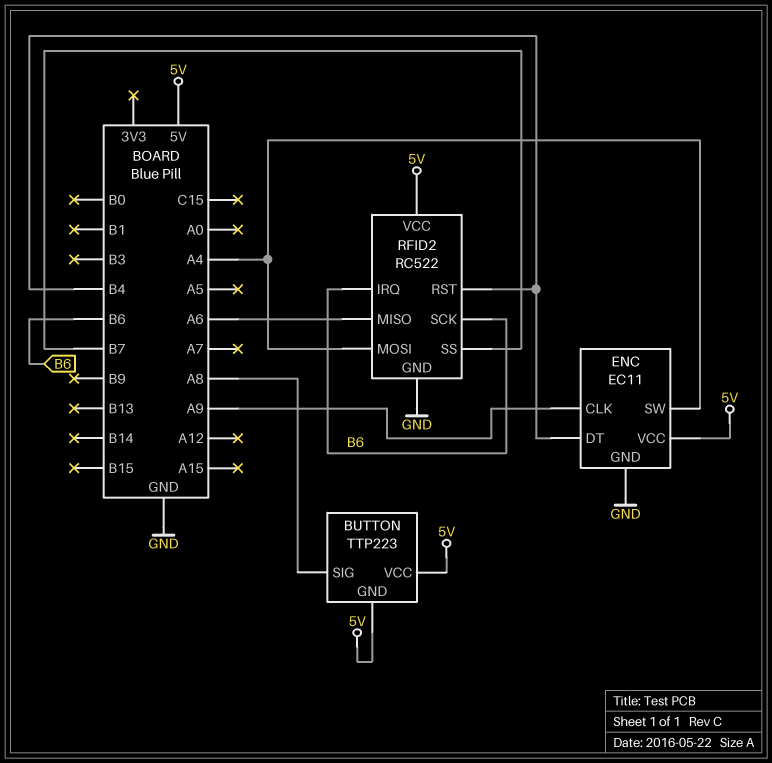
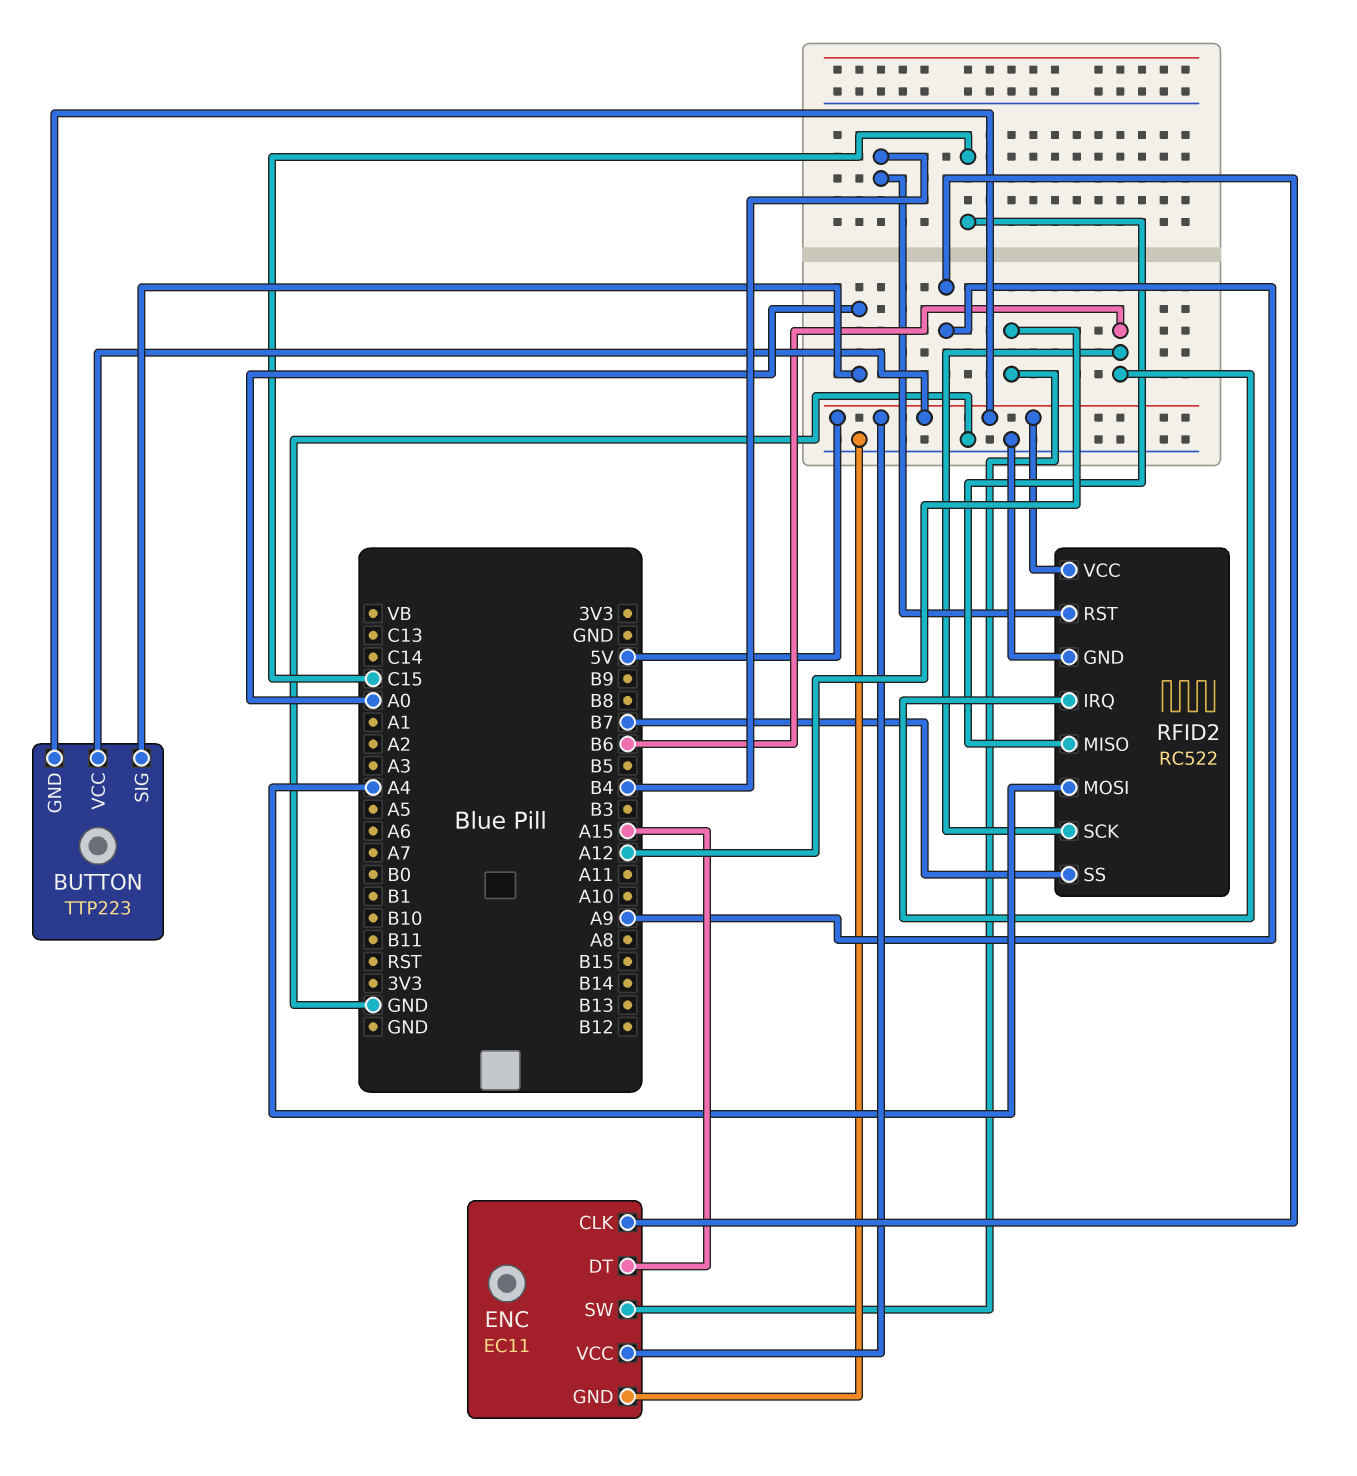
BUTTON pin SIG: A8 -> A0
ENC pin DT: B4 -> A15
ENC pin SW: A4 -> A12
RFID2 pin MISO: A6 -> C15

